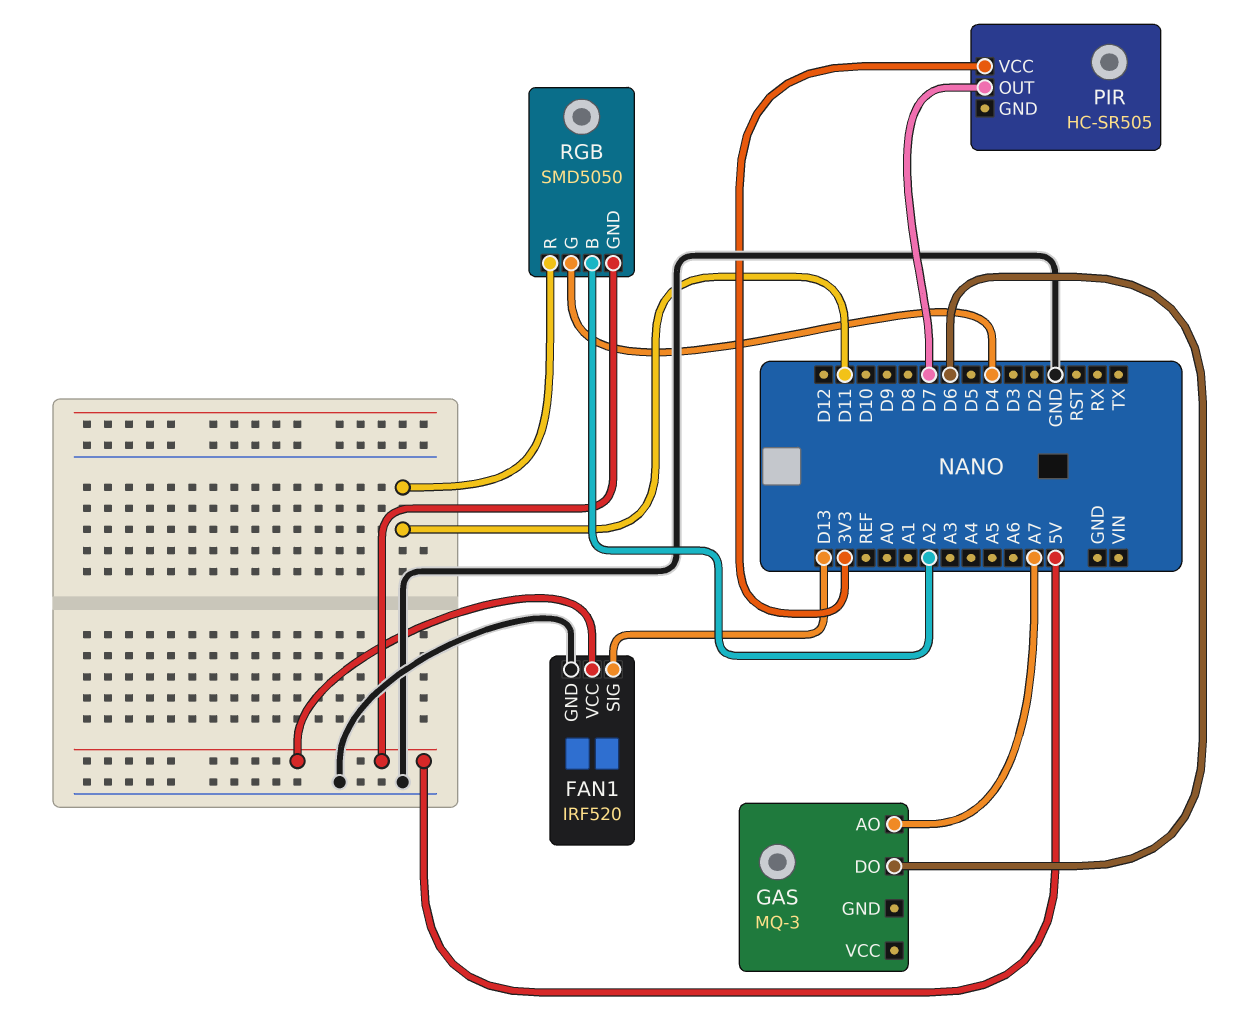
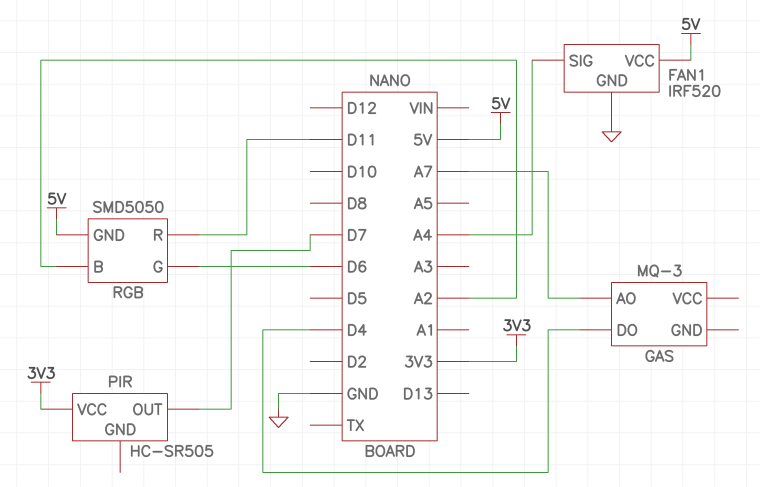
FAN1 pin SIG: D13 -> A4
GAS pin DO: D6 -> D4
RGB pin G: D4 -> D6

